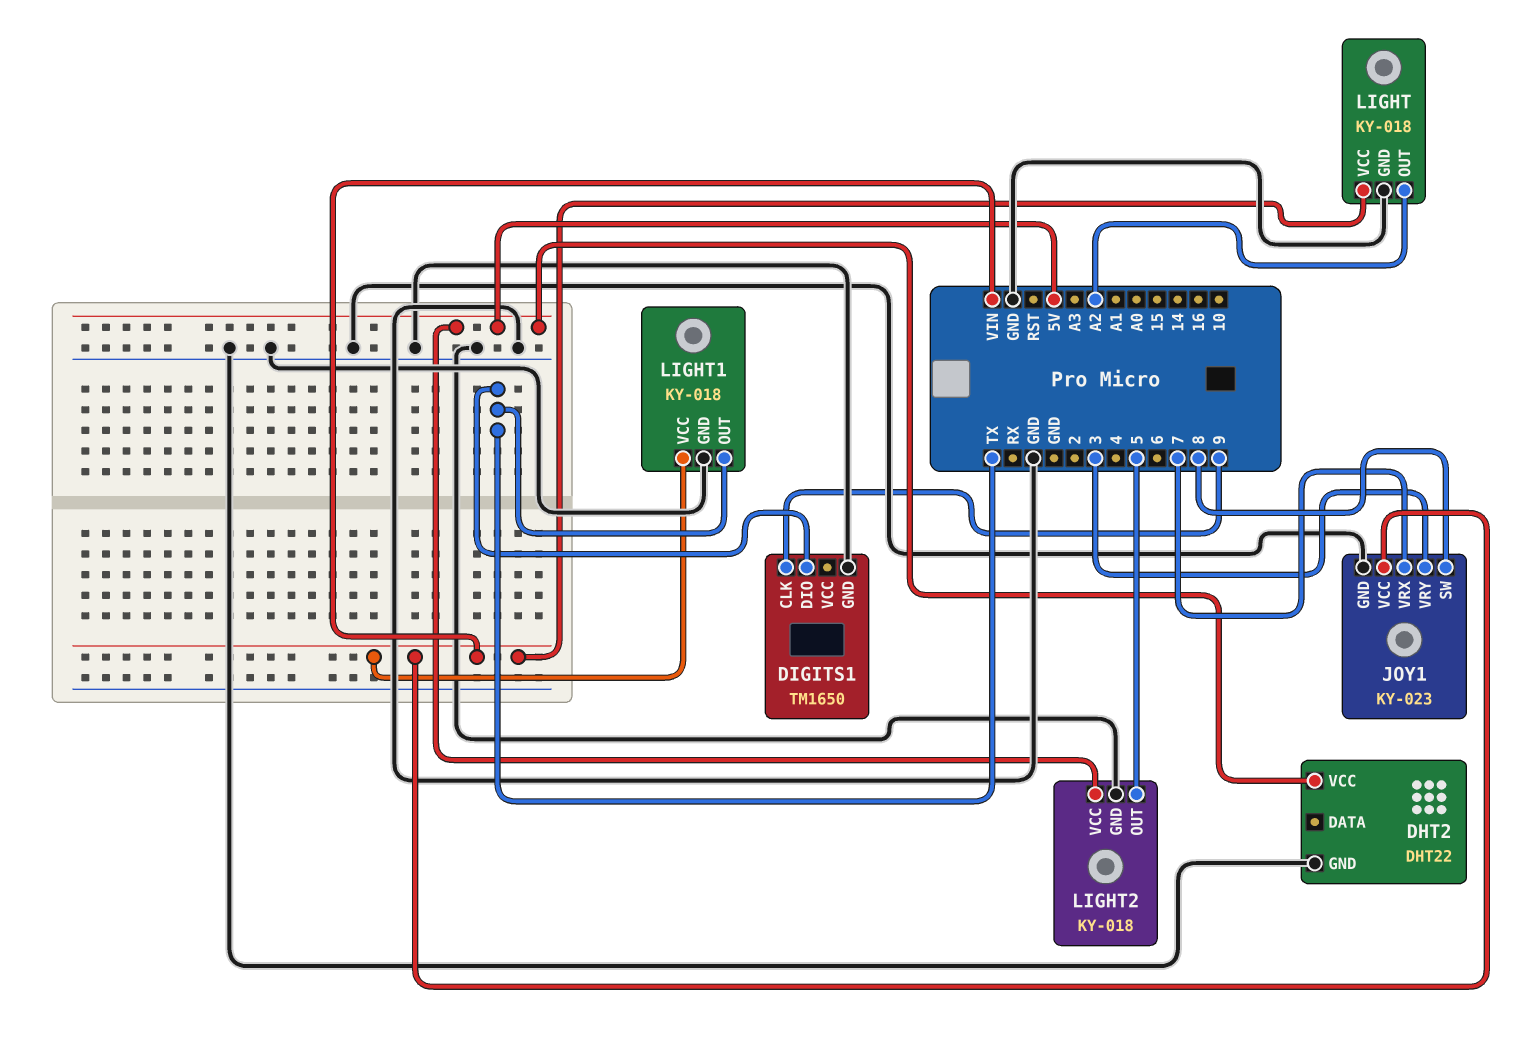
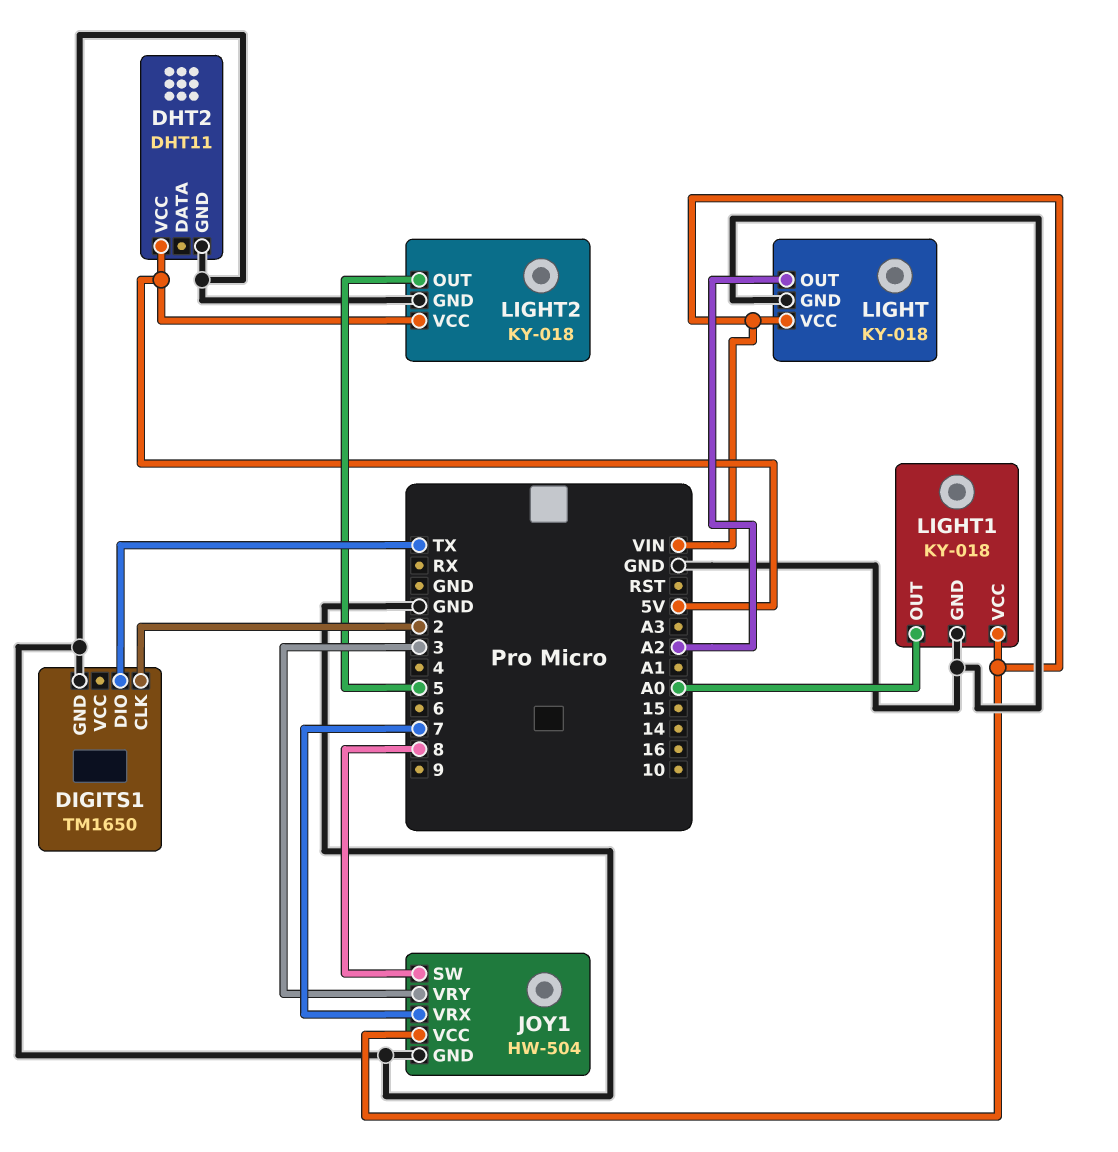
DHT2: DHT22 -> DHT11
DIGITS1 pin CLK: 9 -> 2
JOY1: KY-023 -> HW-504
LIGHT1 pin OUT: TX -> A0

